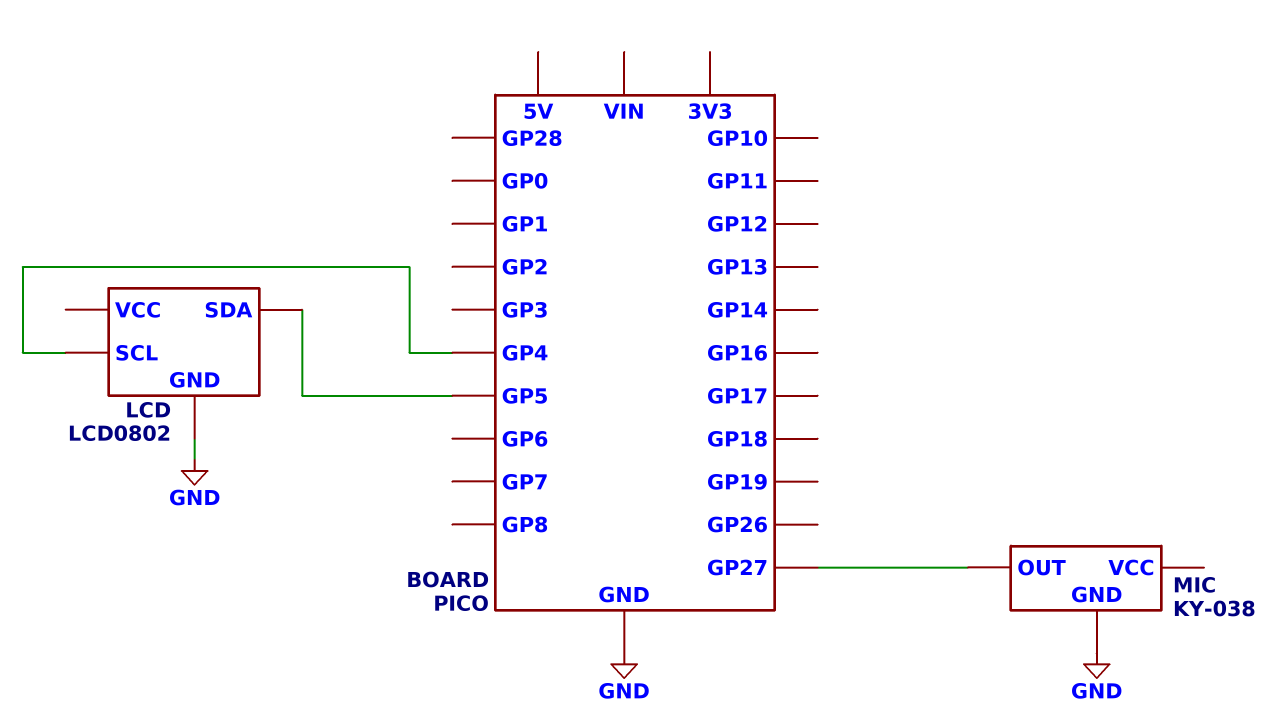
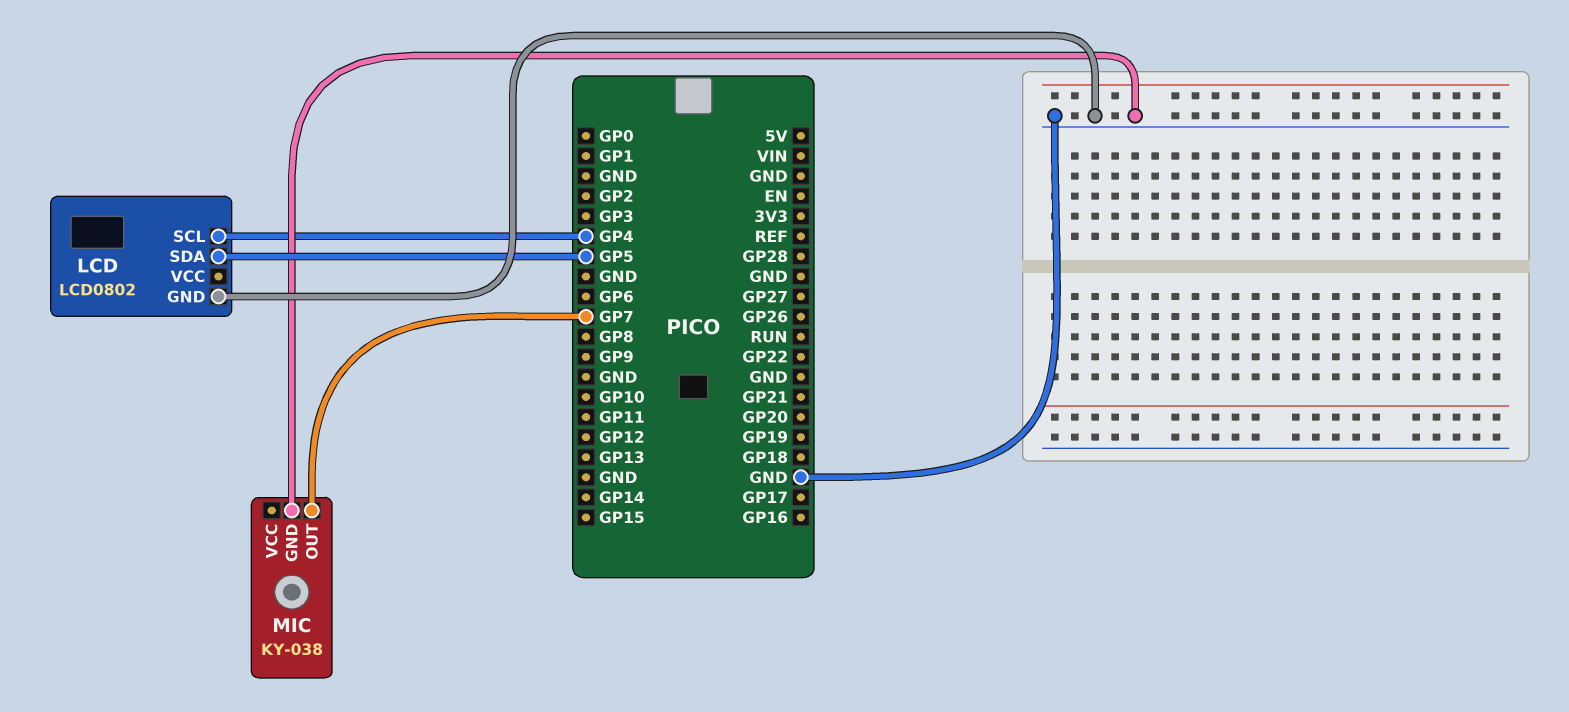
MIC pin OUT: GP27 -> GP7

